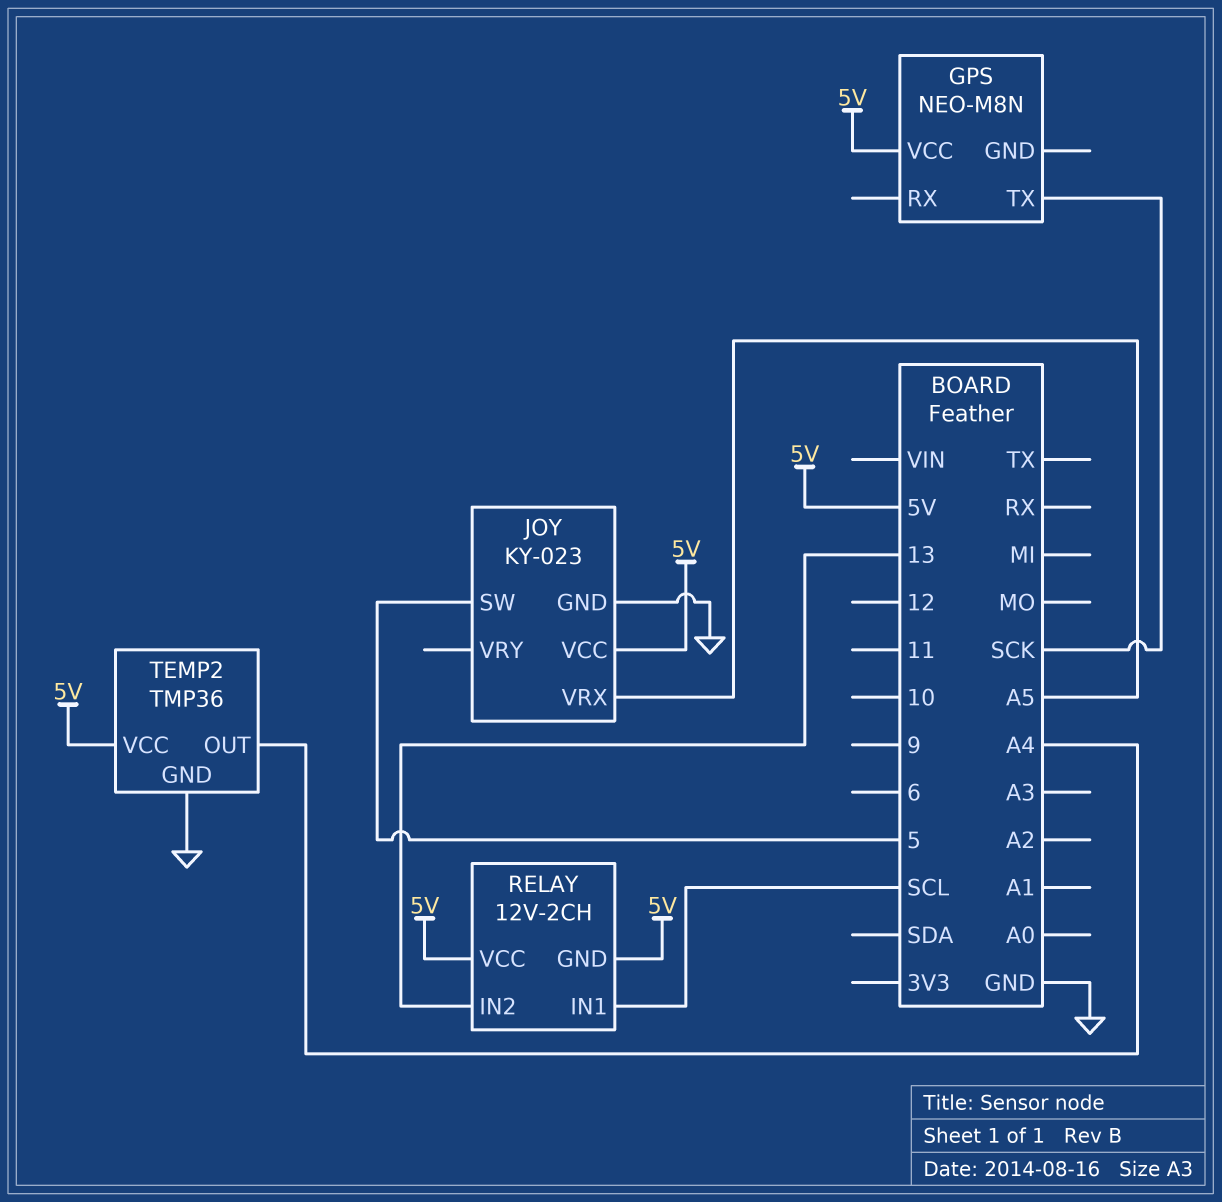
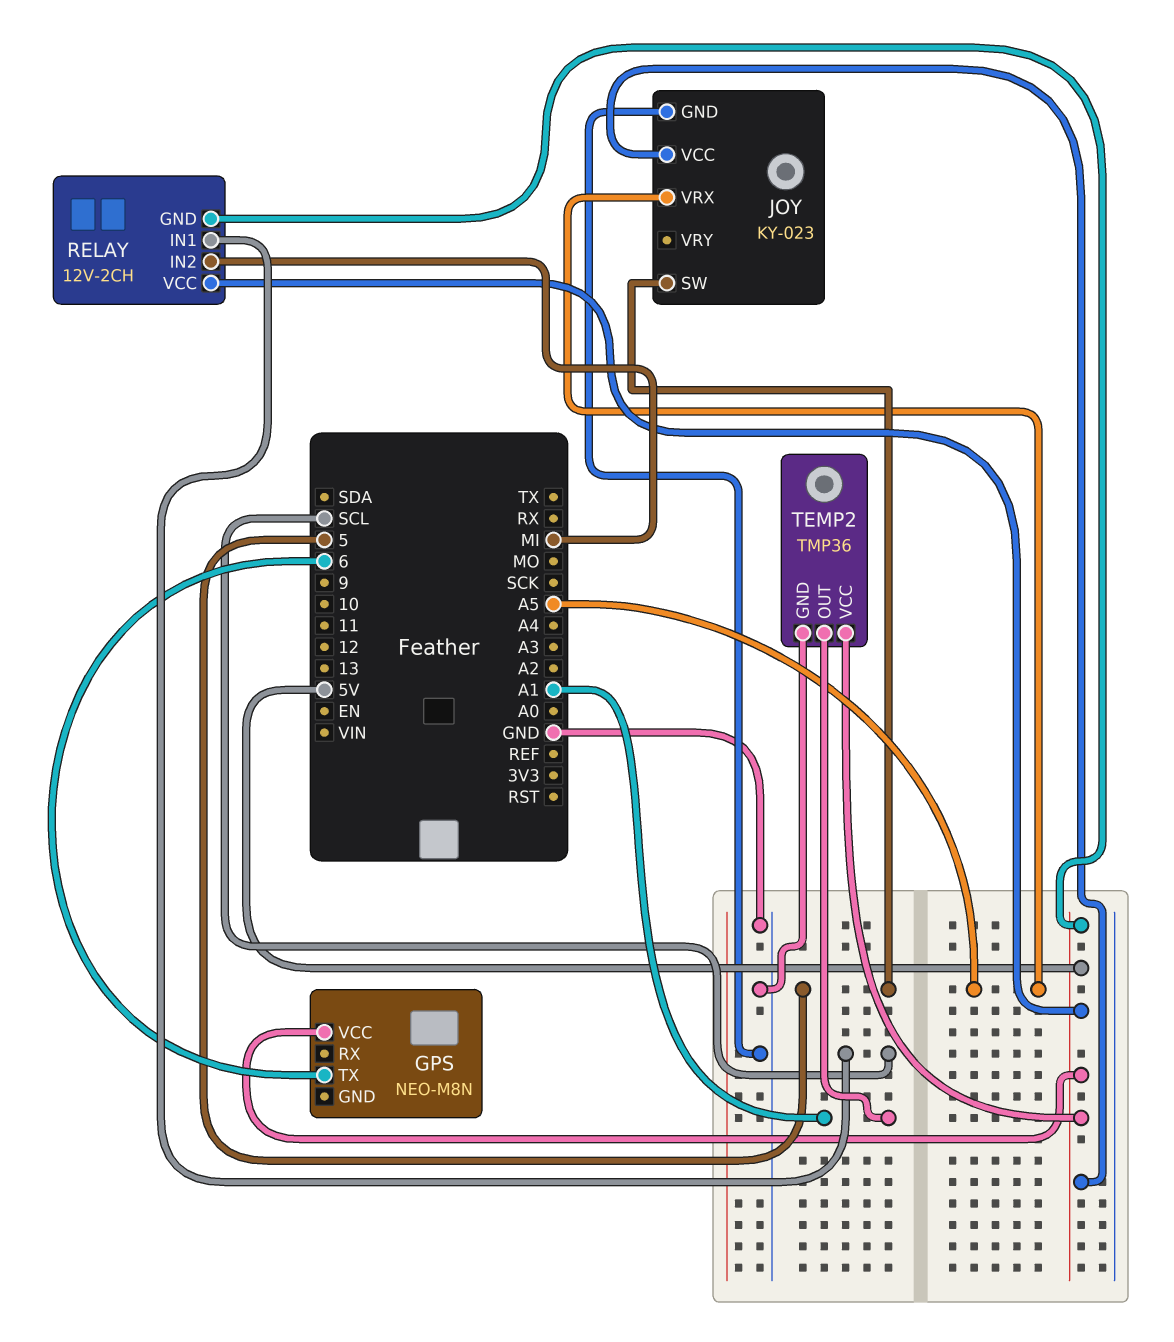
GPS pin TX: SCK -> 6
RELAY pin IN2: 13 -> MI
TEMP2 pin OUT: A4 -> A1

